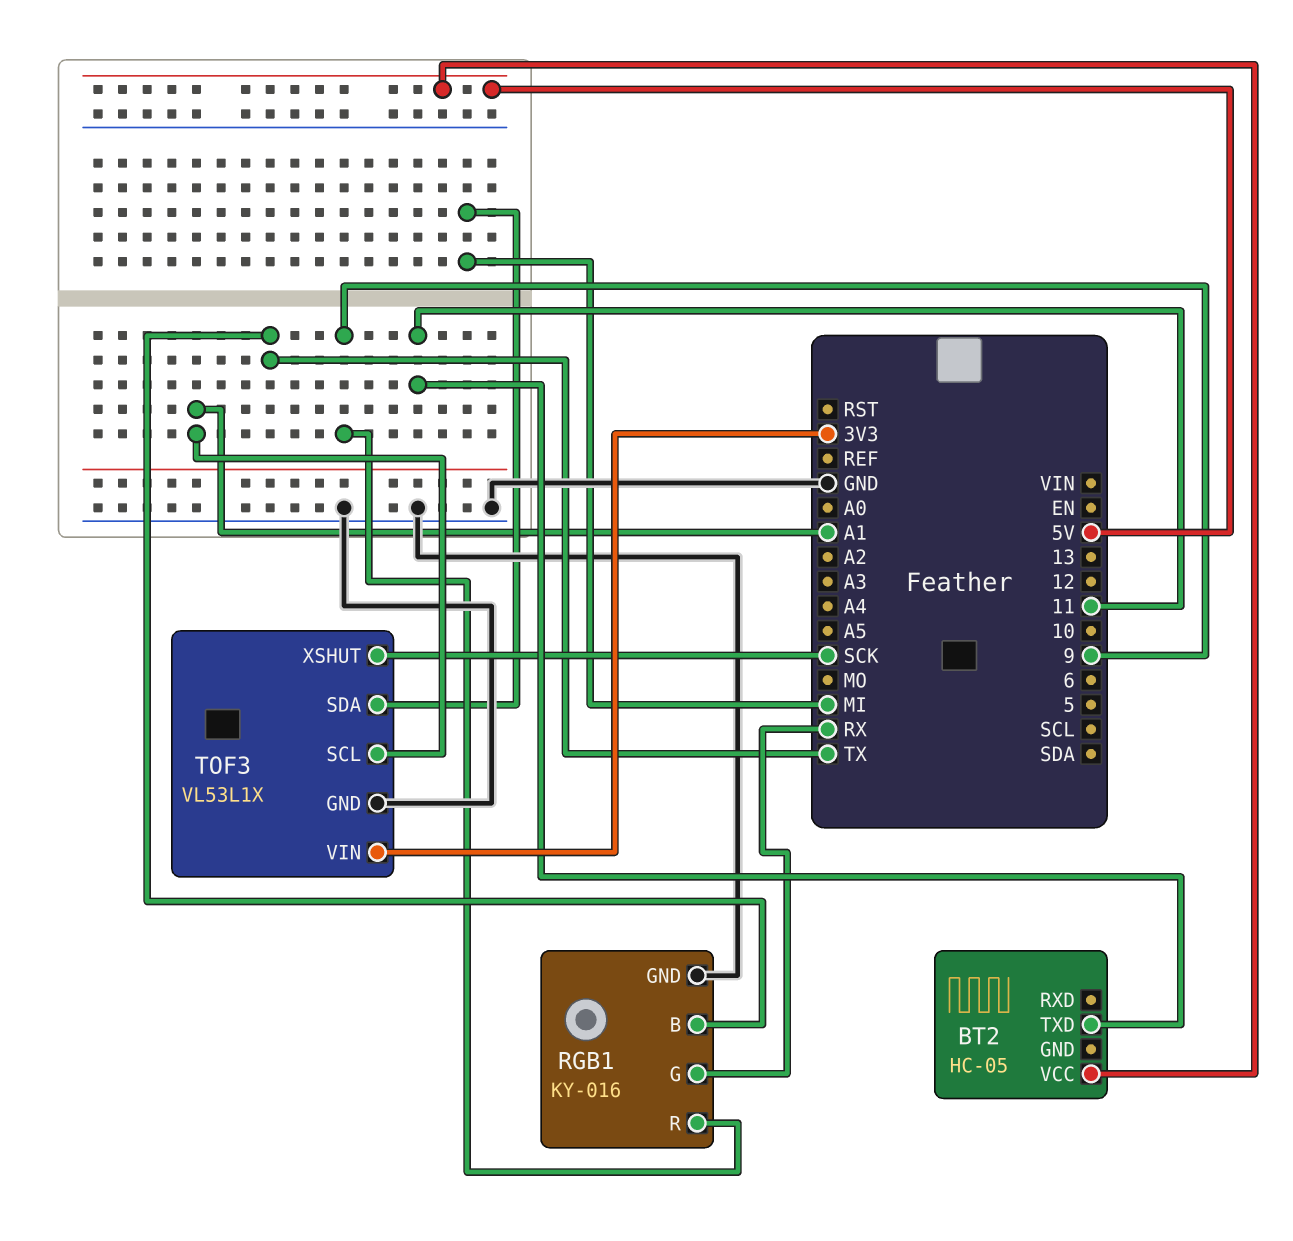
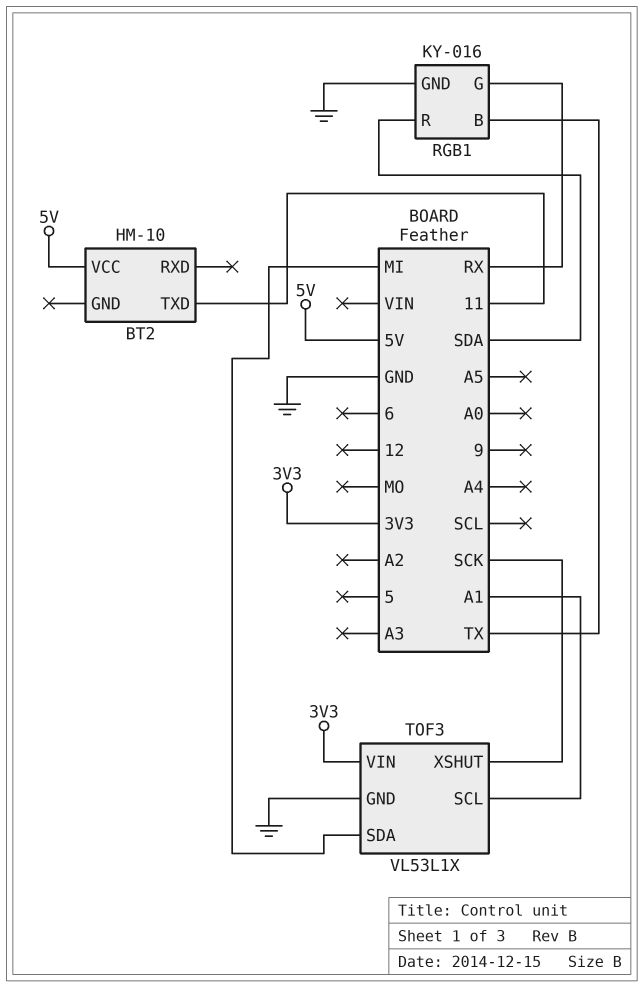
BT2: HC-05 -> HM-10
RGB1 pin R: 9 -> SDA

